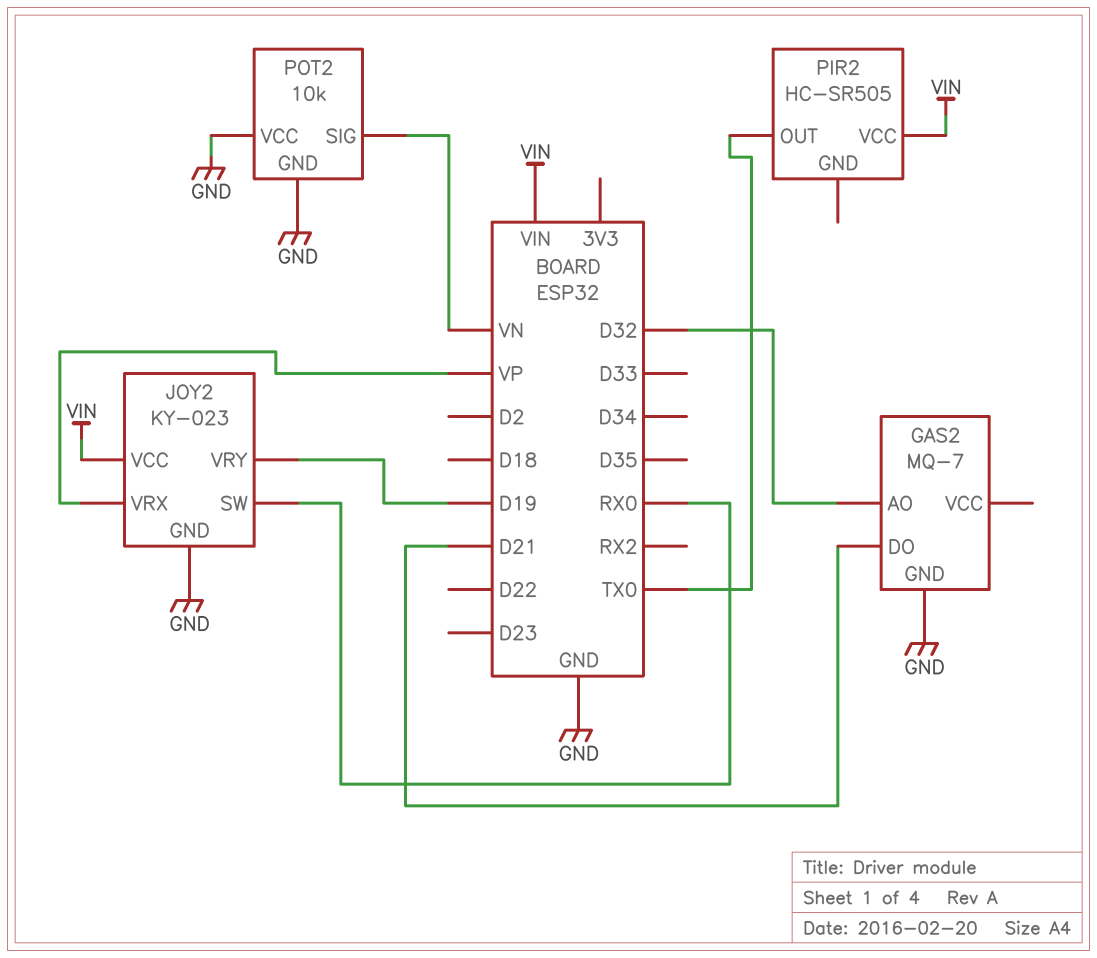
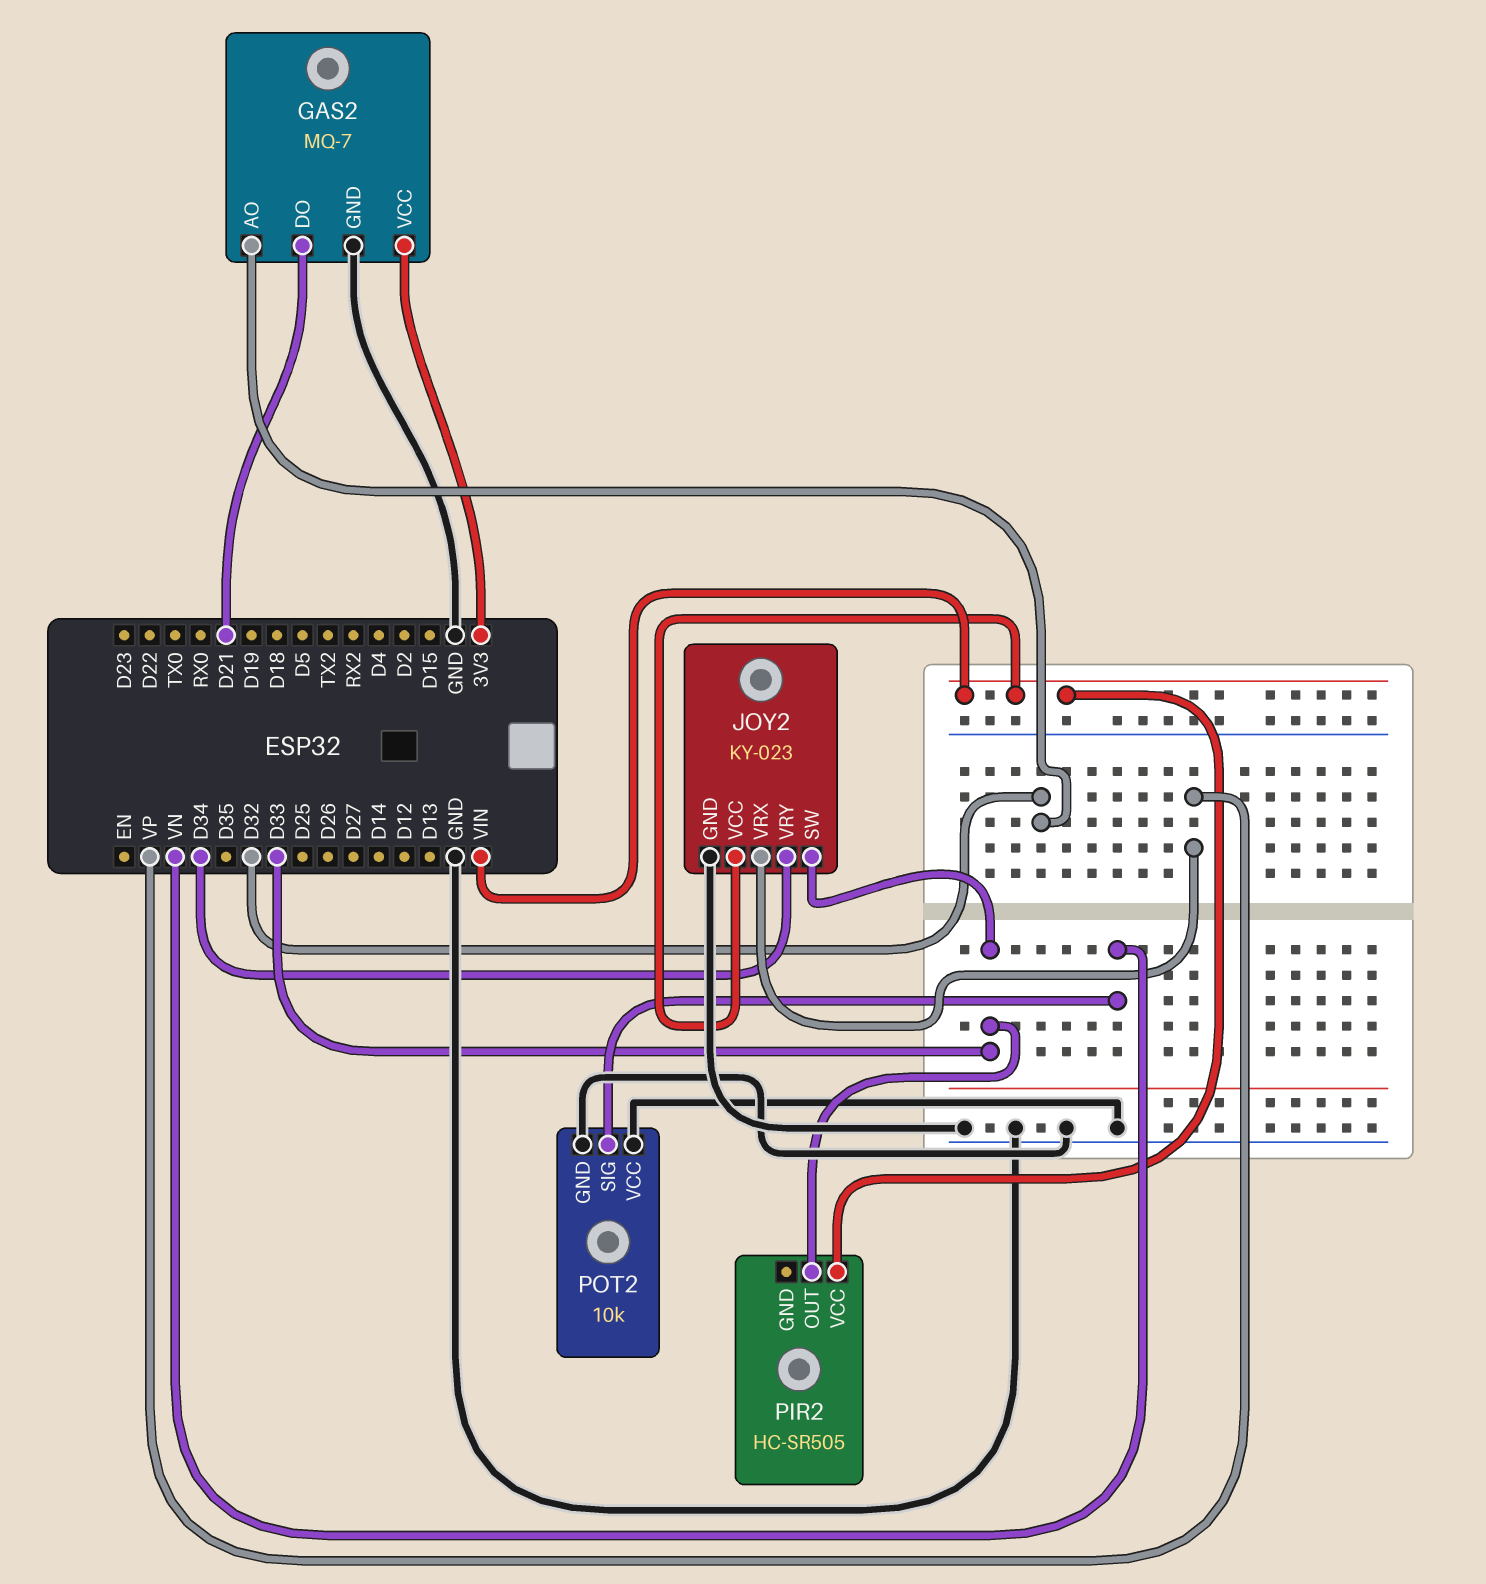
GAS2 pin VCC: none -> 3V3
JOY2 pin SW: RX0 -> D33
JOY2 pin VRY: D19 -> D34
PIR2 pin OUT: TX0 -> D33

